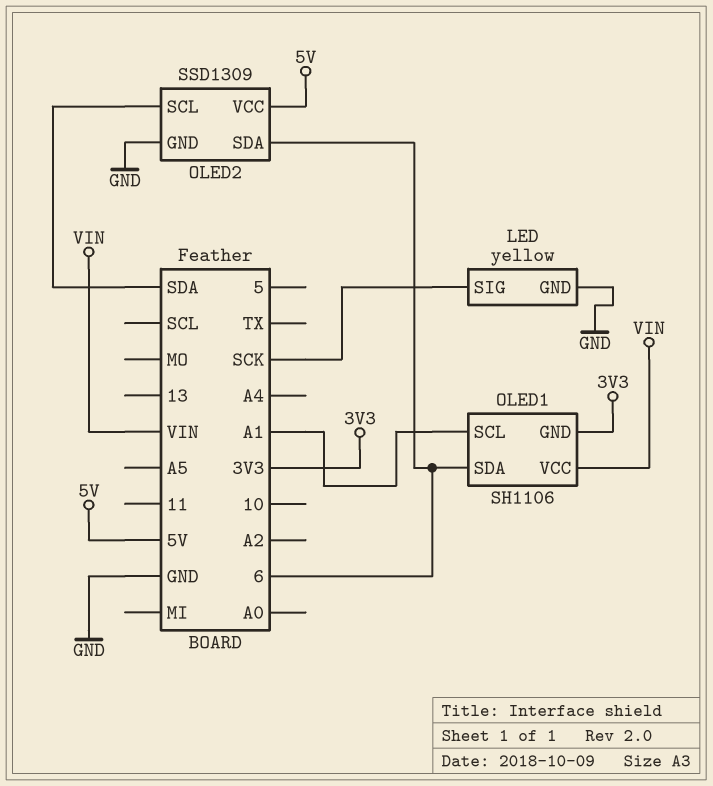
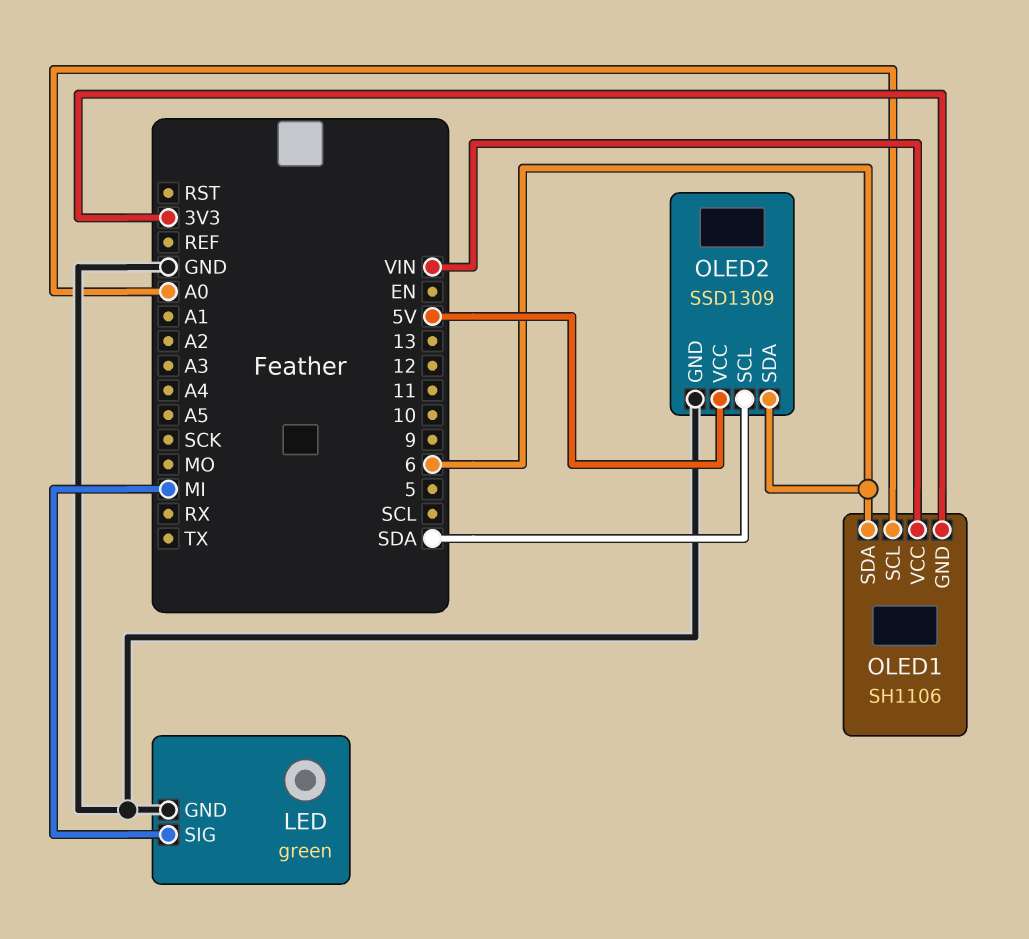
LED: yellow -> green
LED pin SIG: SCK -> MI
OLED1 pin SCL: A1 -> A0

